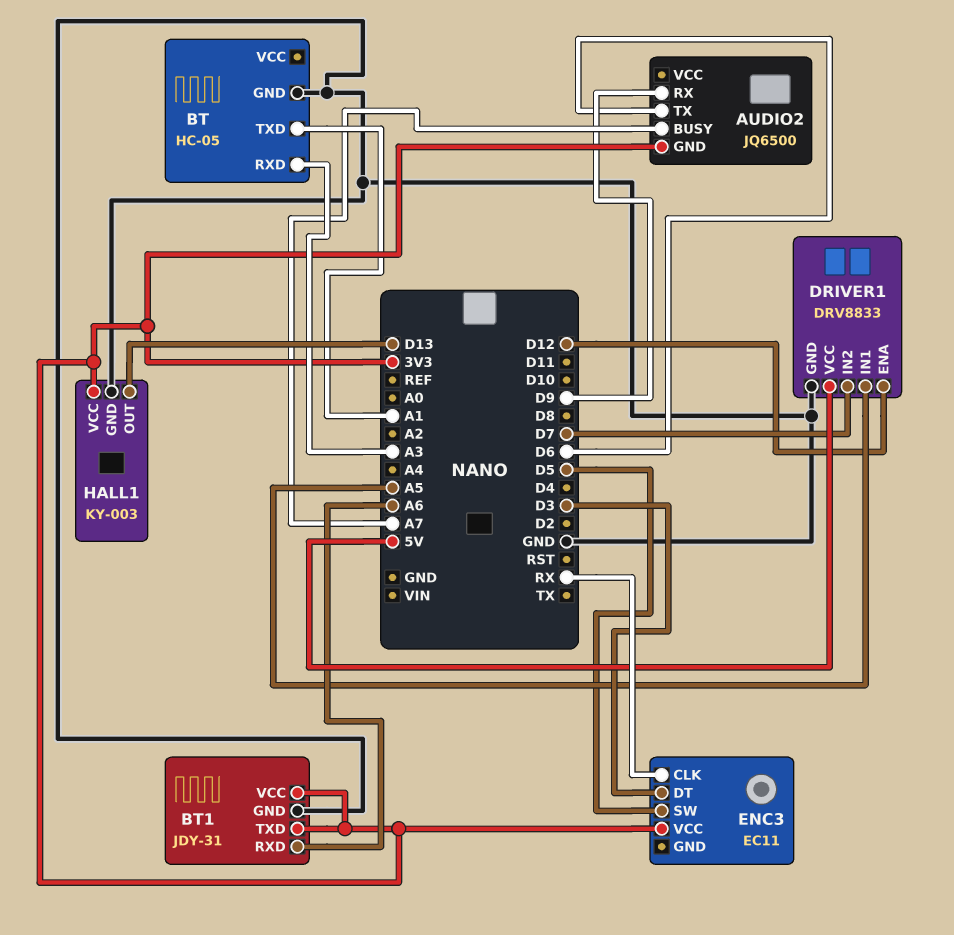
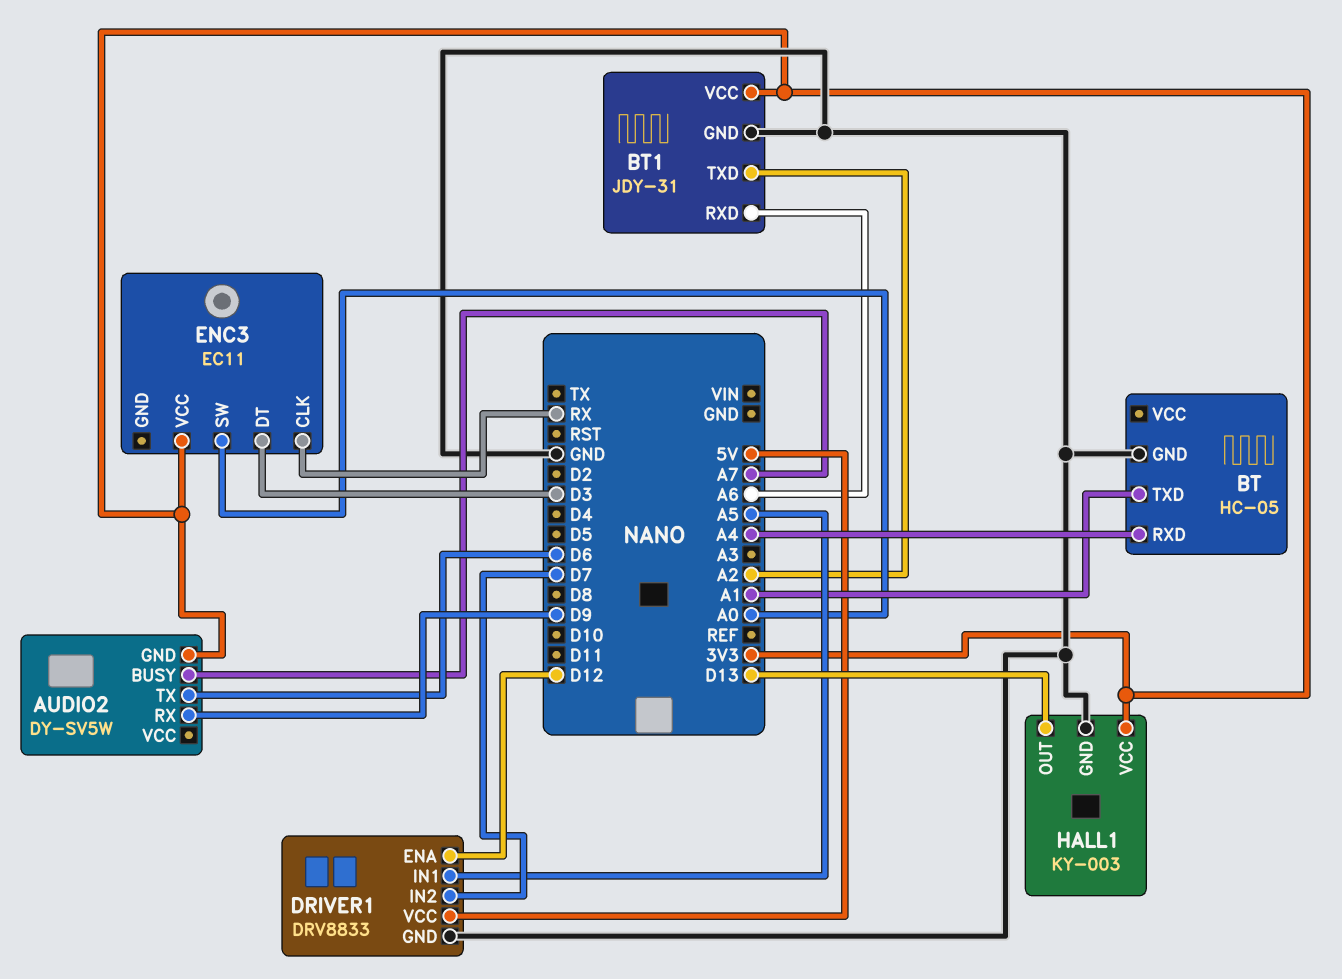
AUDIO2: JQ6500 -> DY-SV5W
BT pin RXD: A3 -> A4
BT1 pin TXD: 3V3 -> A2
ENC3 pin SW: D5 -> A0

